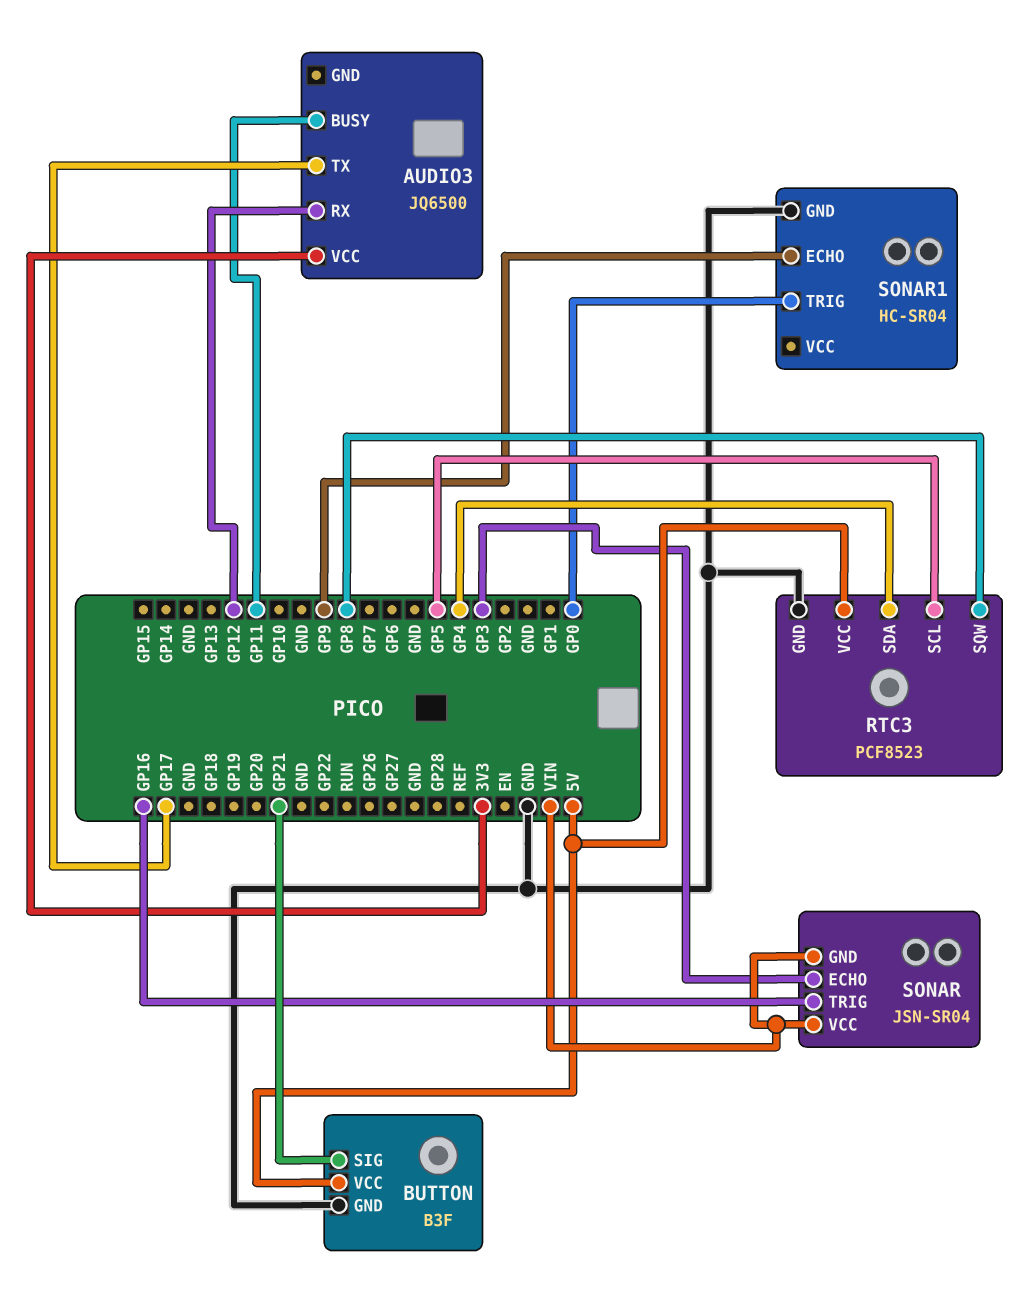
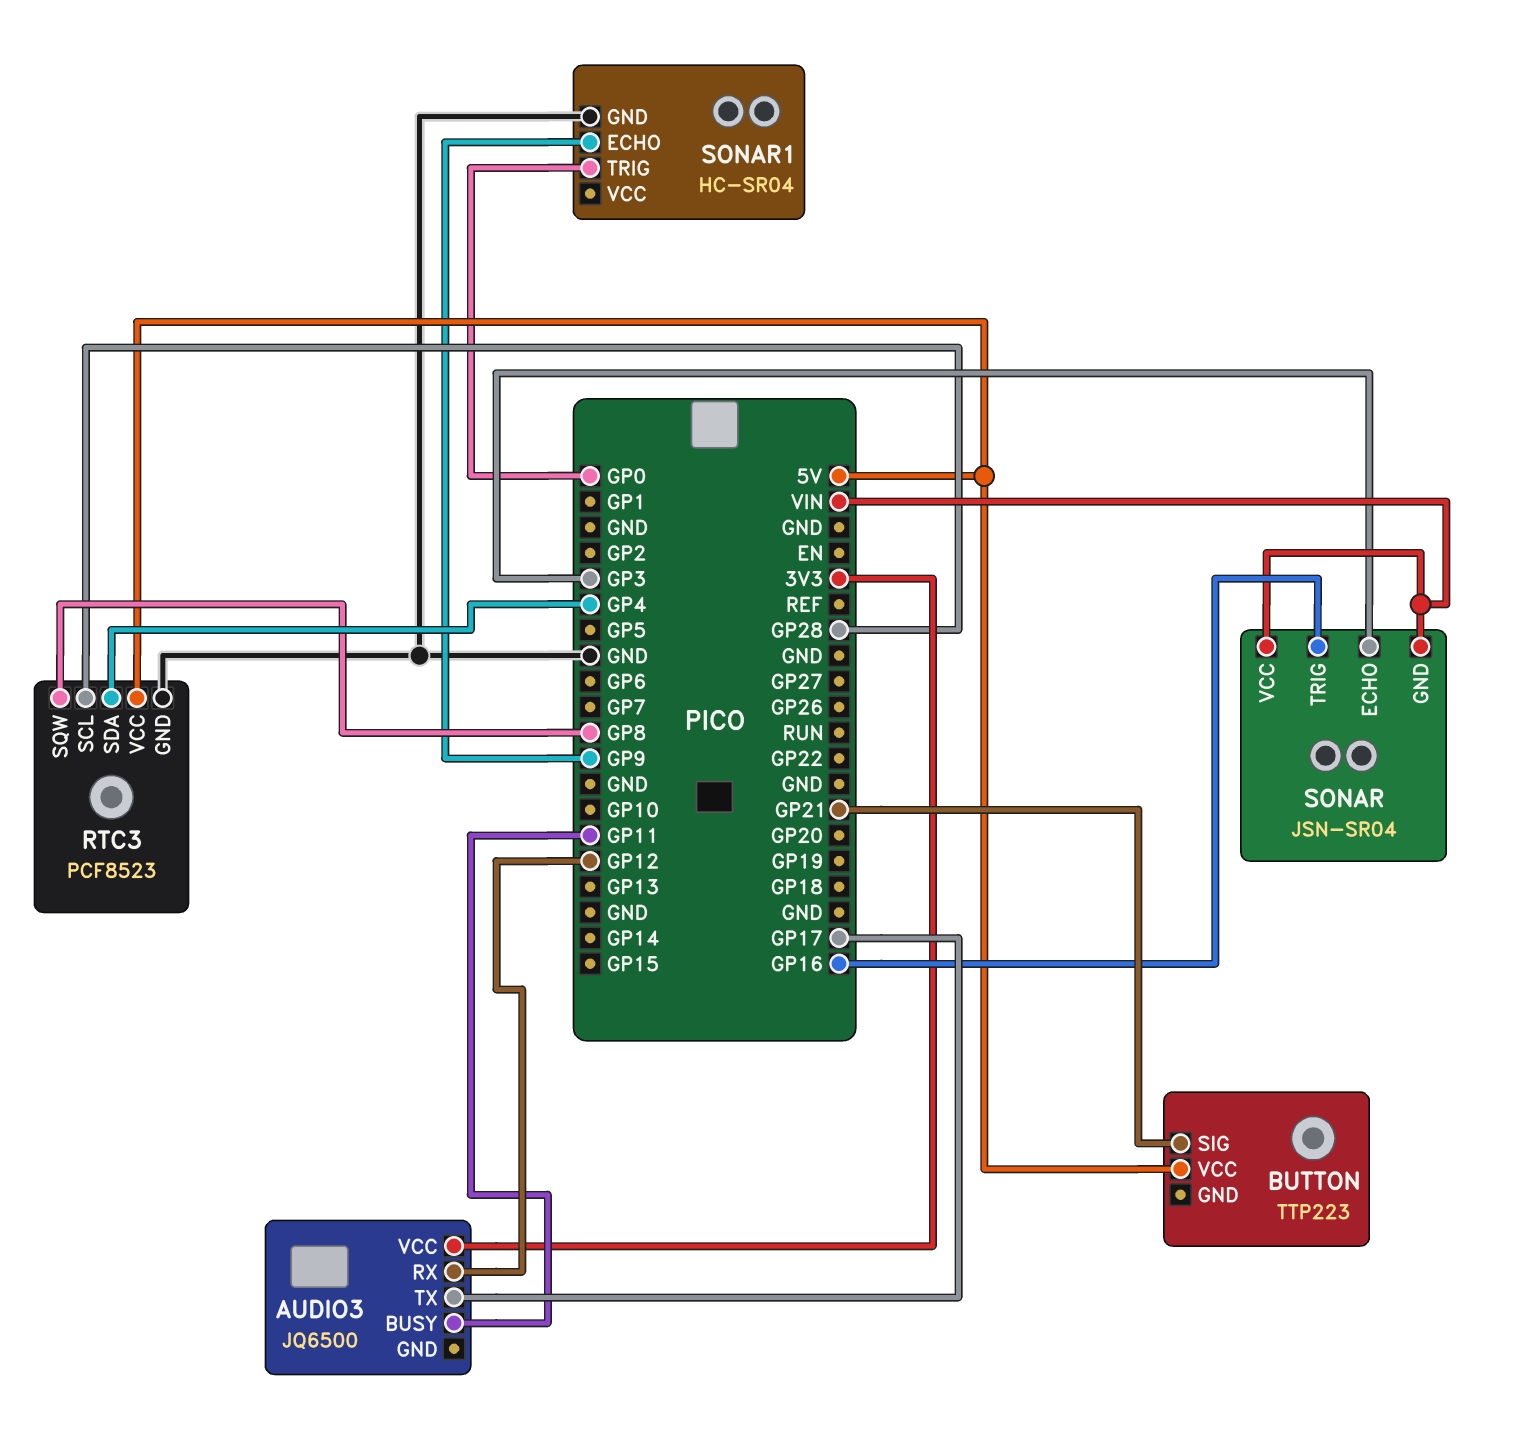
BUTTON: B3F -> TTP223
BUTTON pin GND: GND -> none
RTC3 pin SCL: GP5 -> GP28

